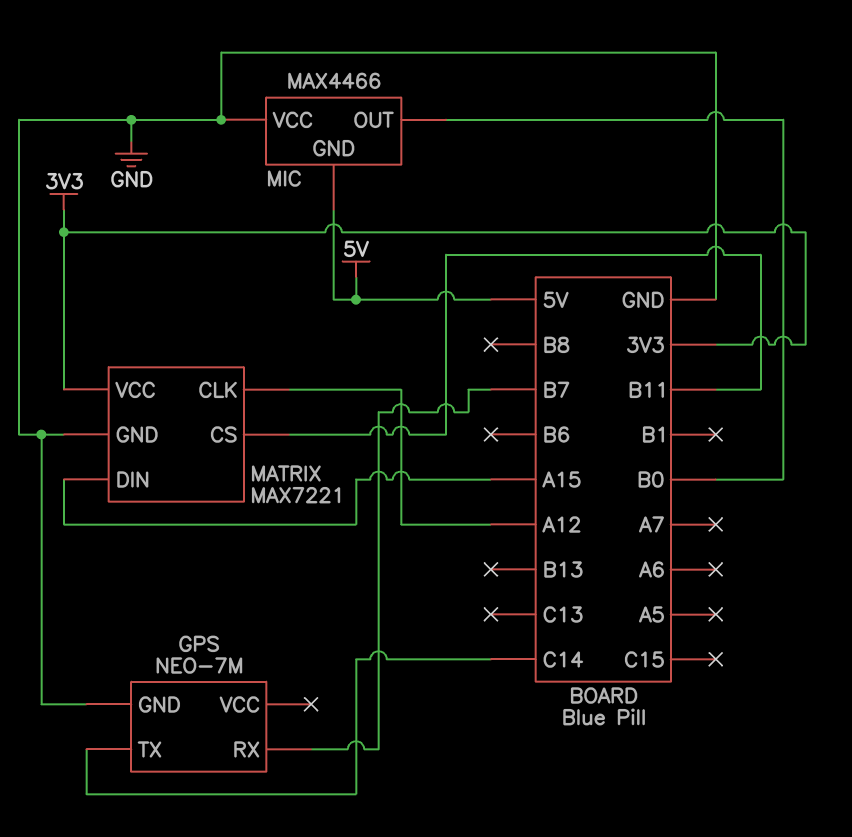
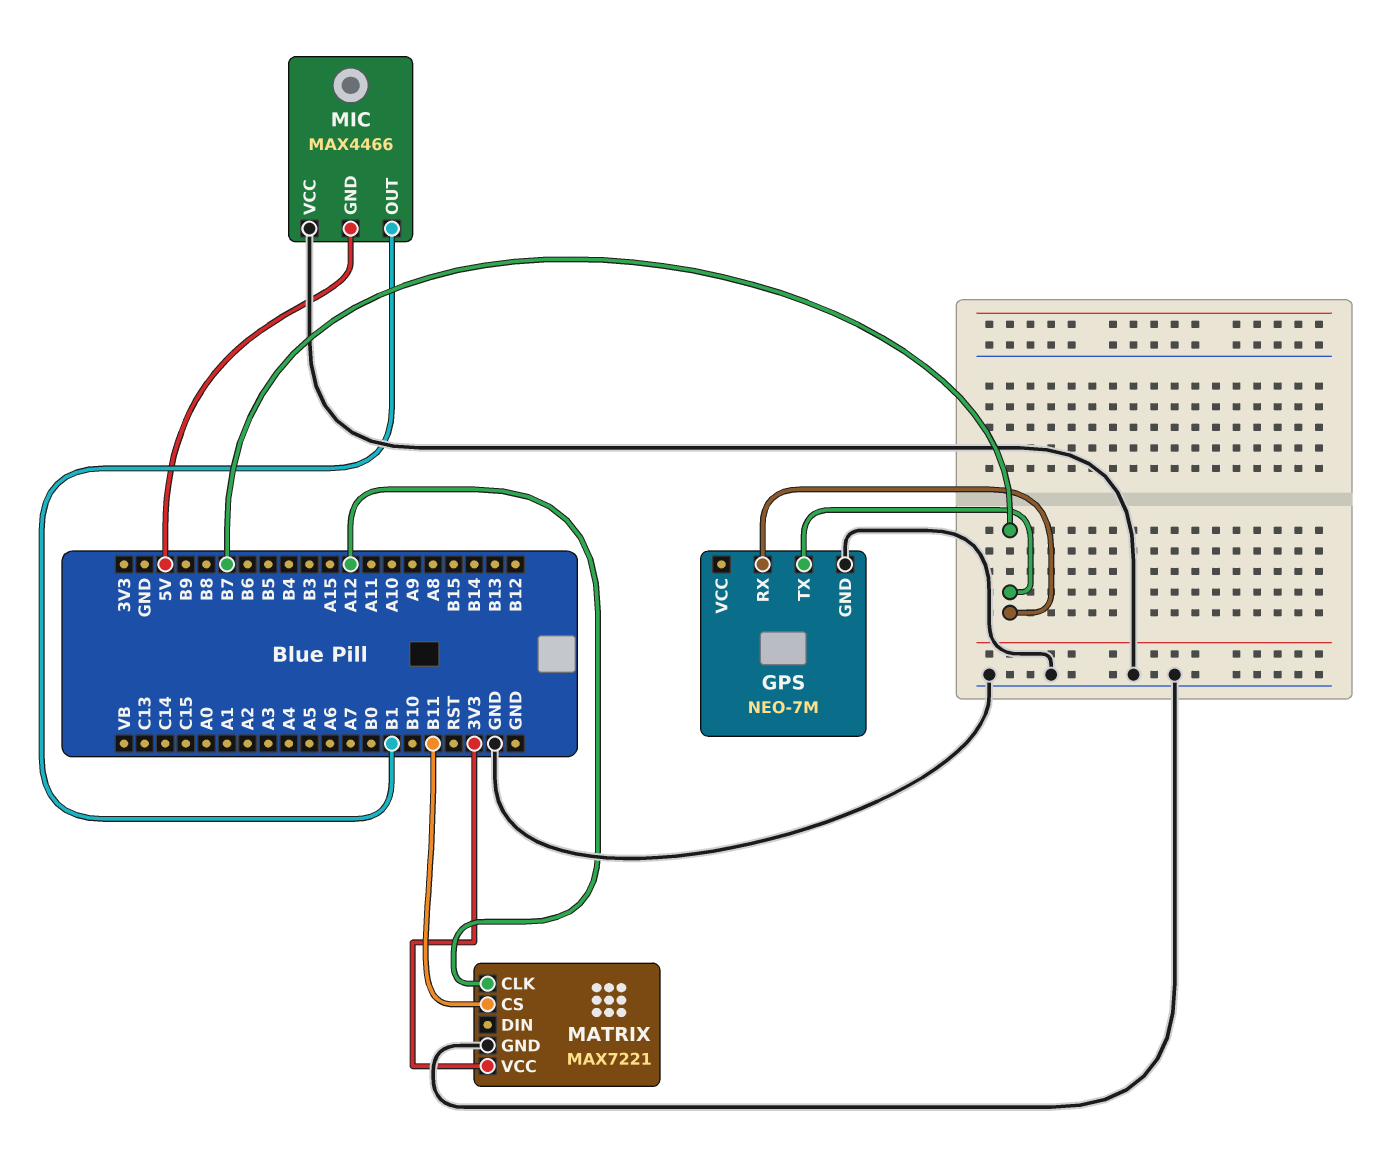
GPS pin TX: C14 -> B7
MATRIX pin DIN: A15 -> none
MIC pin OUT: B0 -> B1

